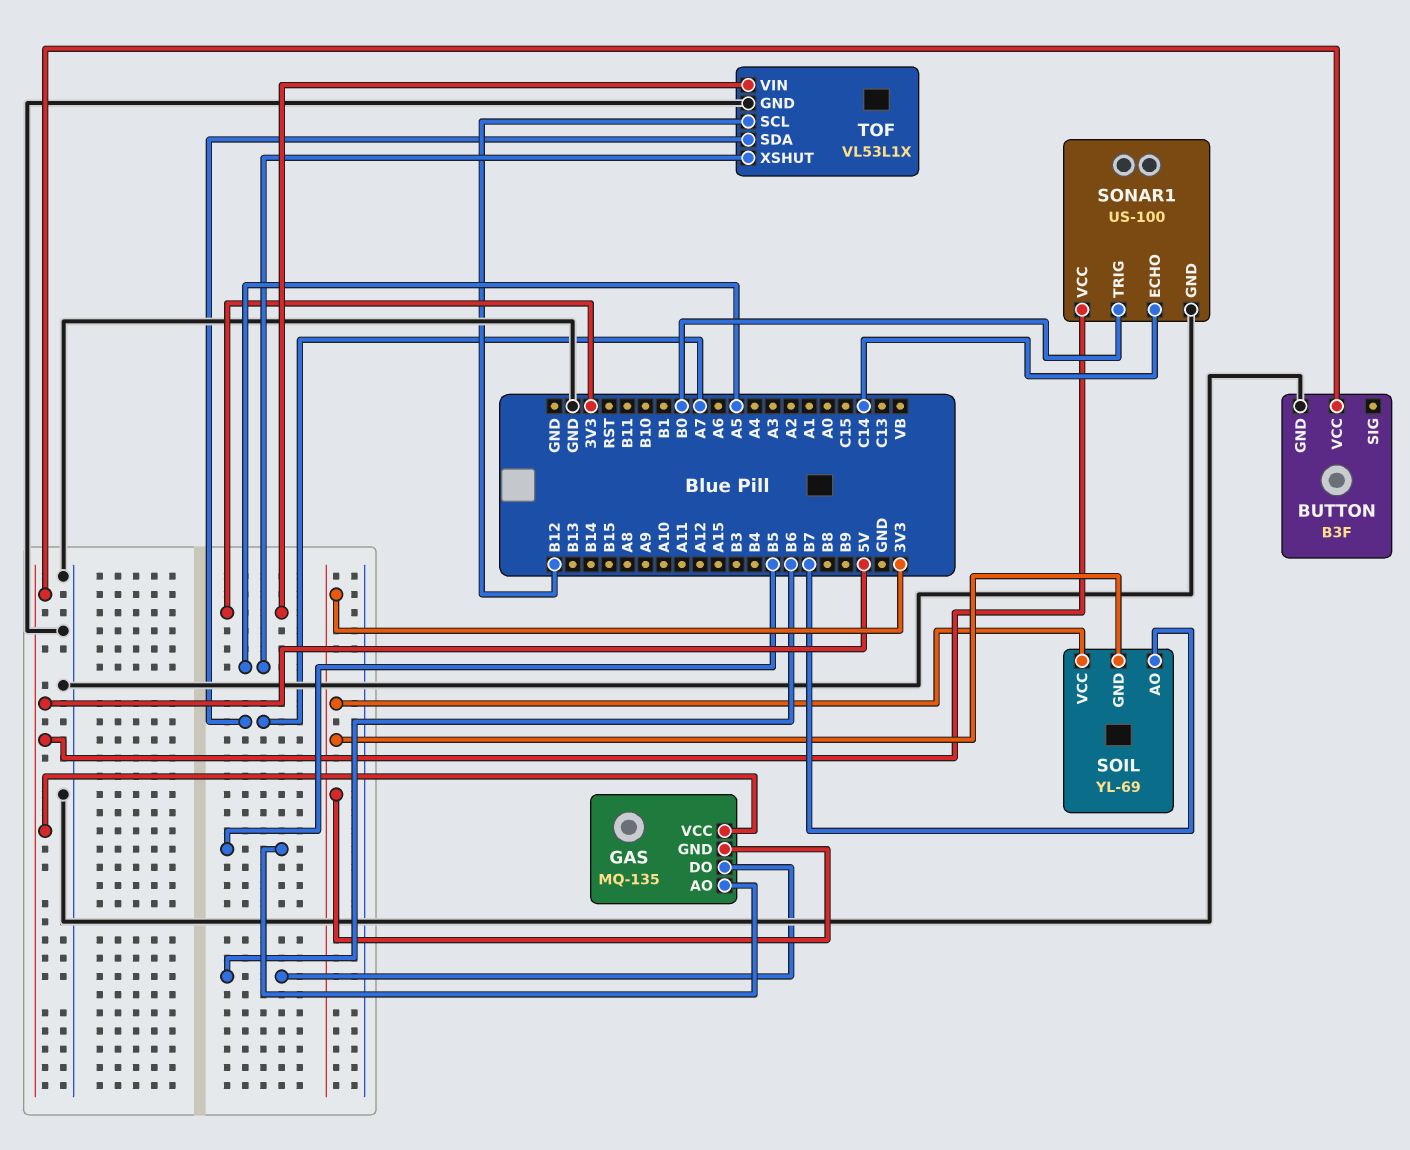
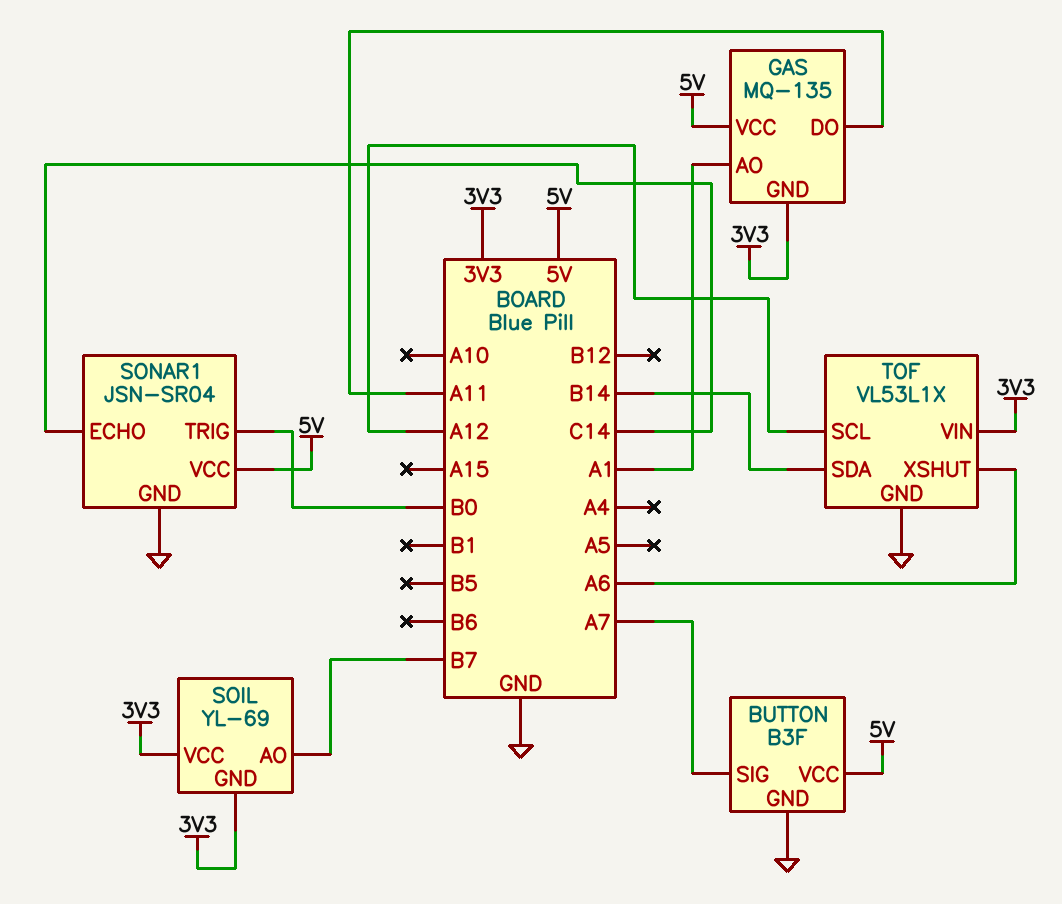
BUTTON pin SIG: none -> A7
GAS pin AO: B5 -> A1
GAS pin DO: B6 -> A11
SONAR1: US-100 -> JSN-SR04
TOF pin SCL: B12 -> A12
TOF pin SDA: A7 -> B14
TOF pin XSHUT: A5 -> A6

